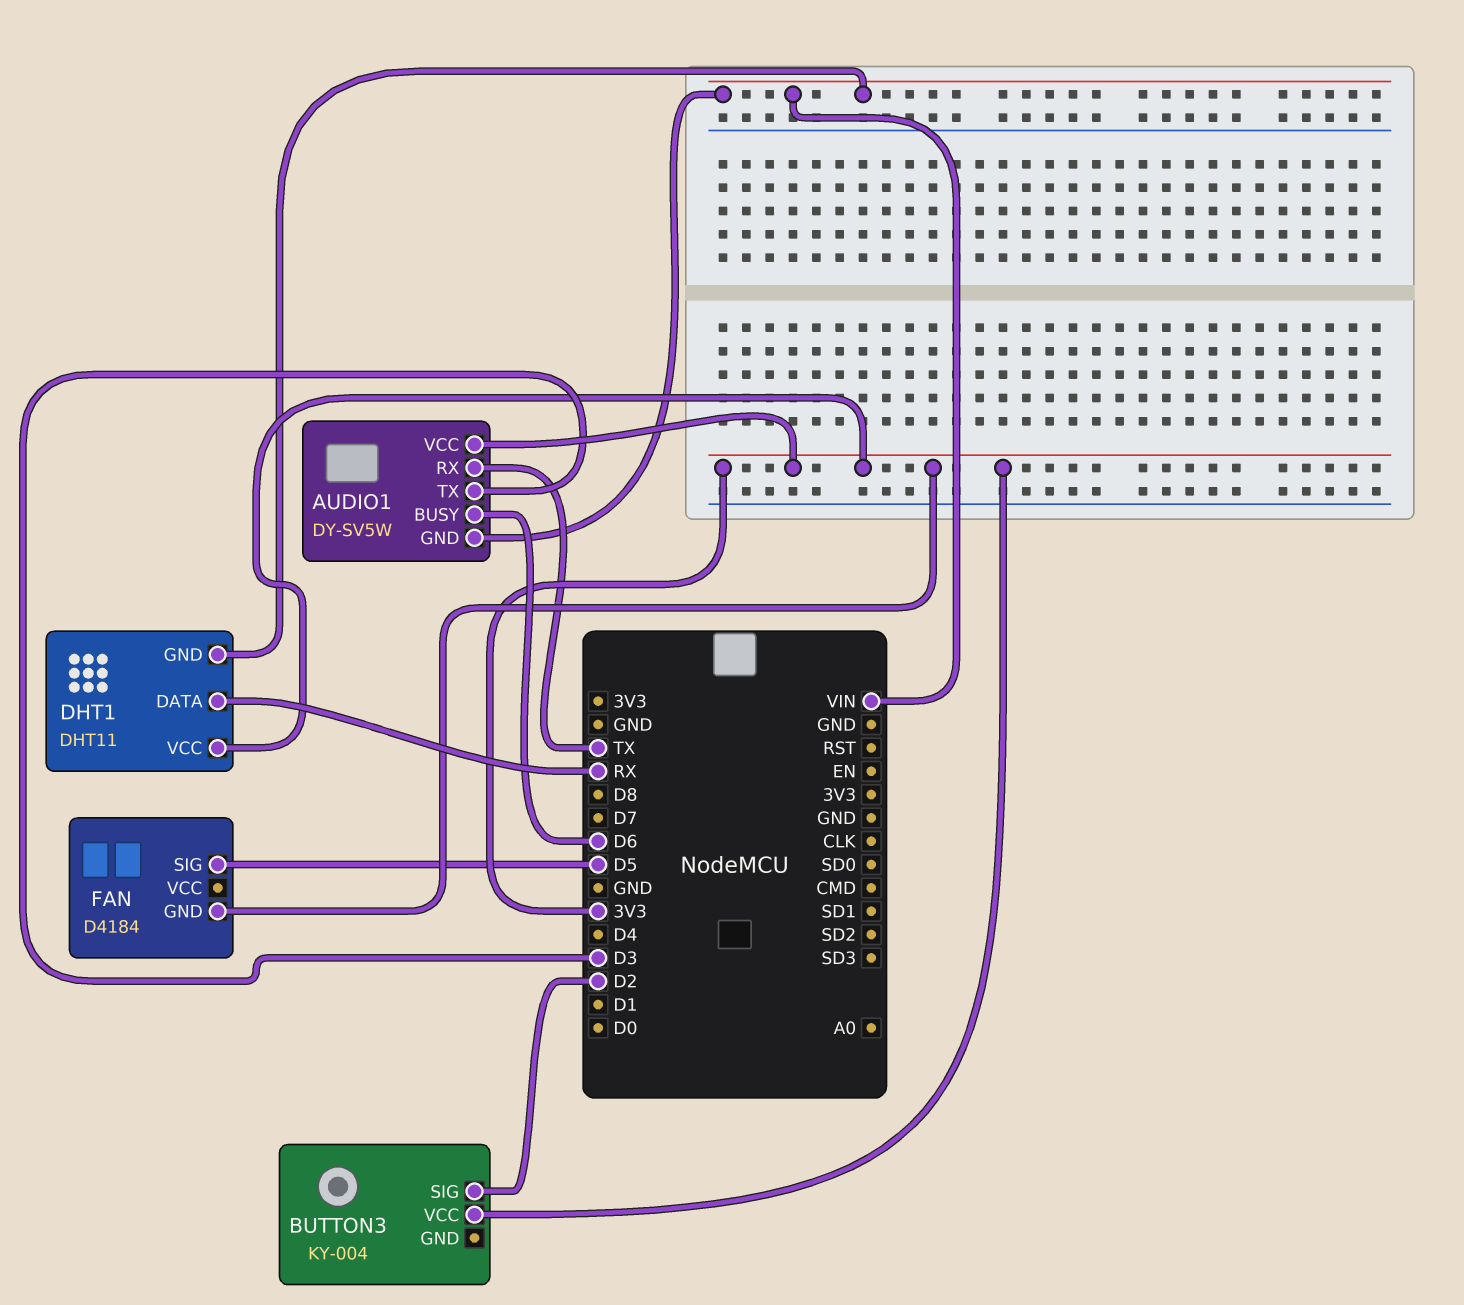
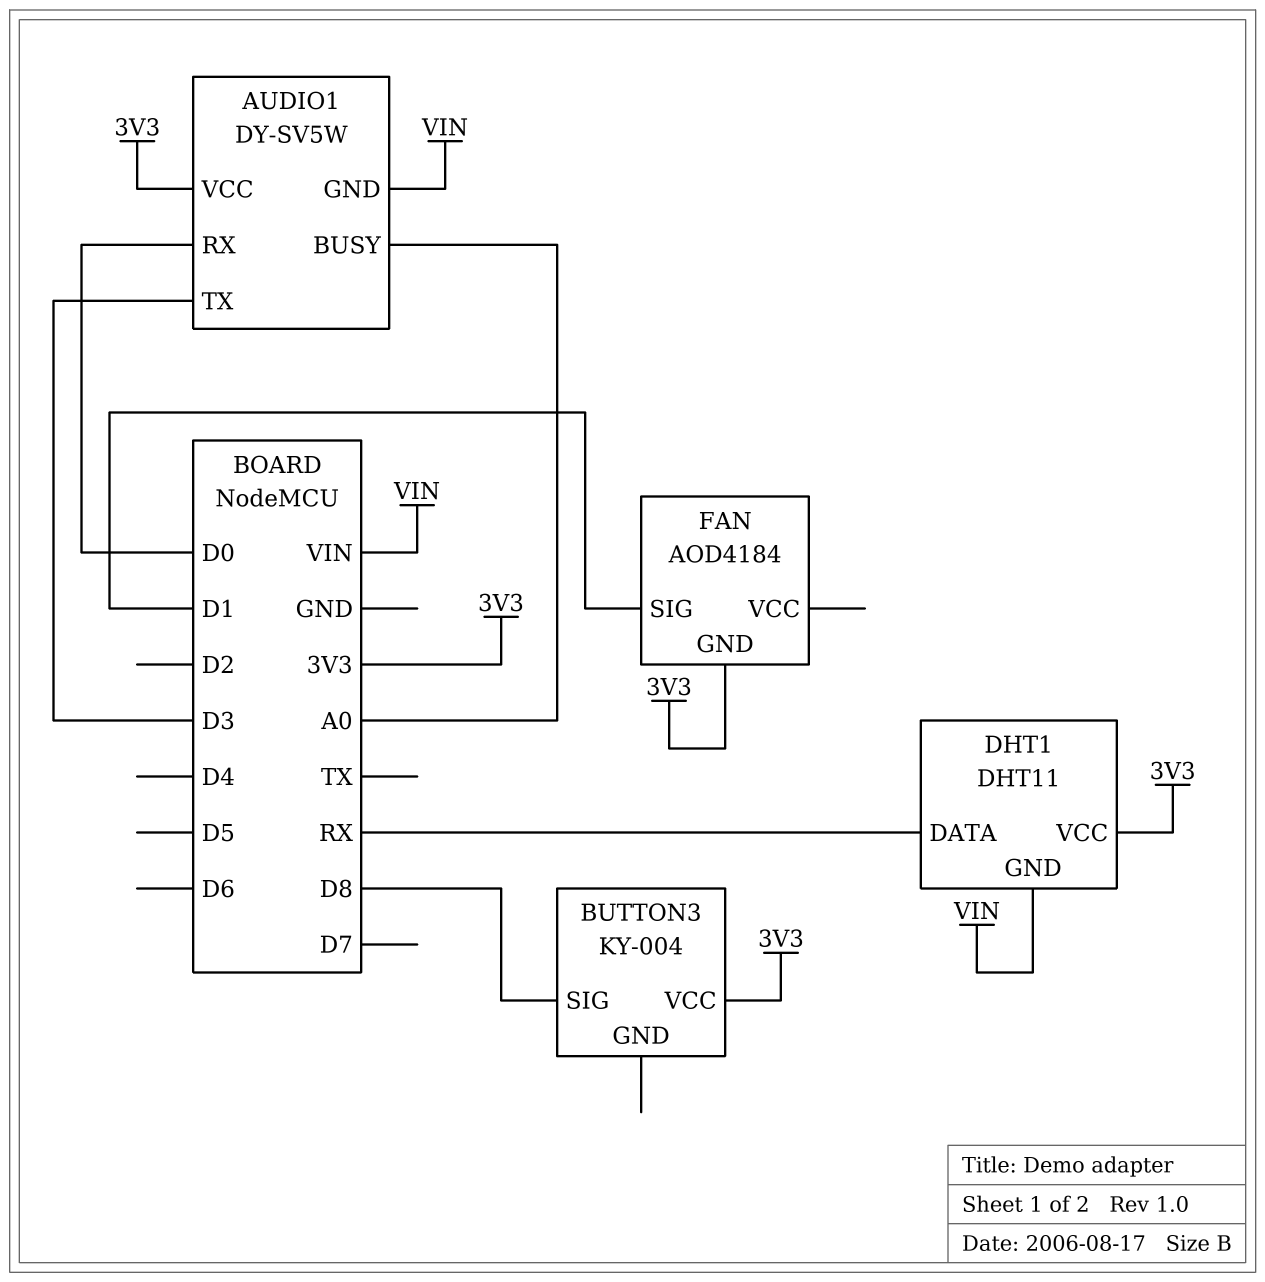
AUDIO1 pin BUSY: D6 -> A0
AUDIO1 pin RX: TX -> D0
BUTTON3 pin SIG: D2 -> D8
FAN: D4184 -> AOD4184
FAN pin SIG: D5 -> D1

